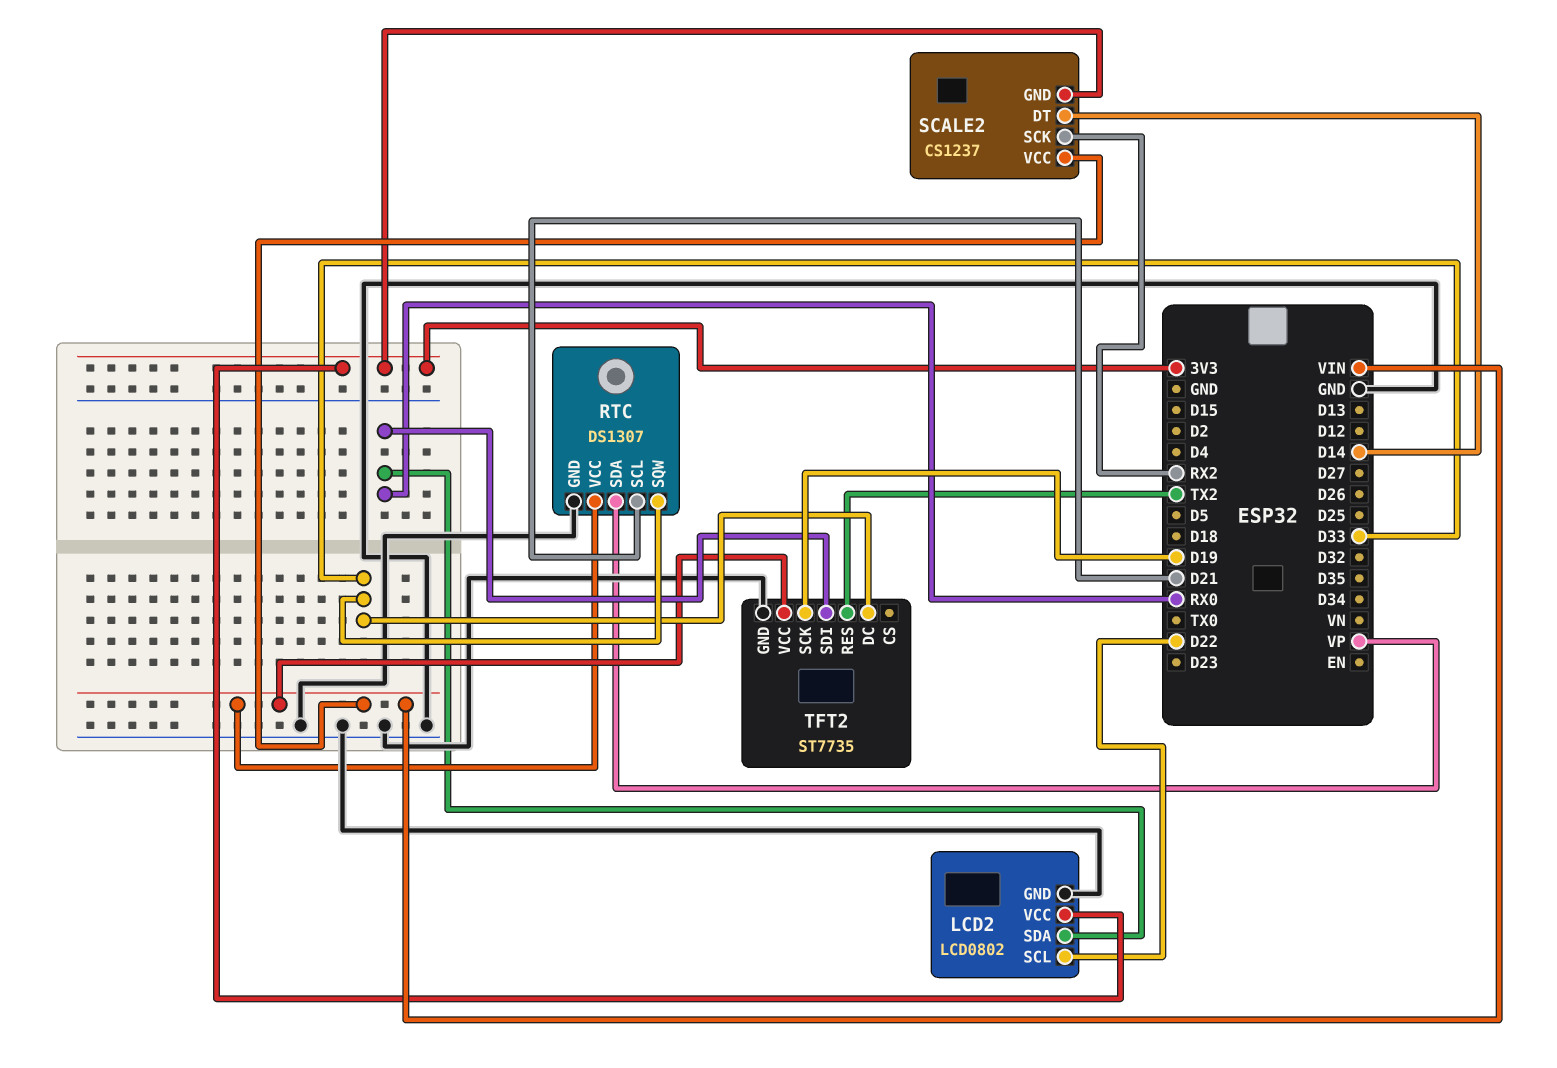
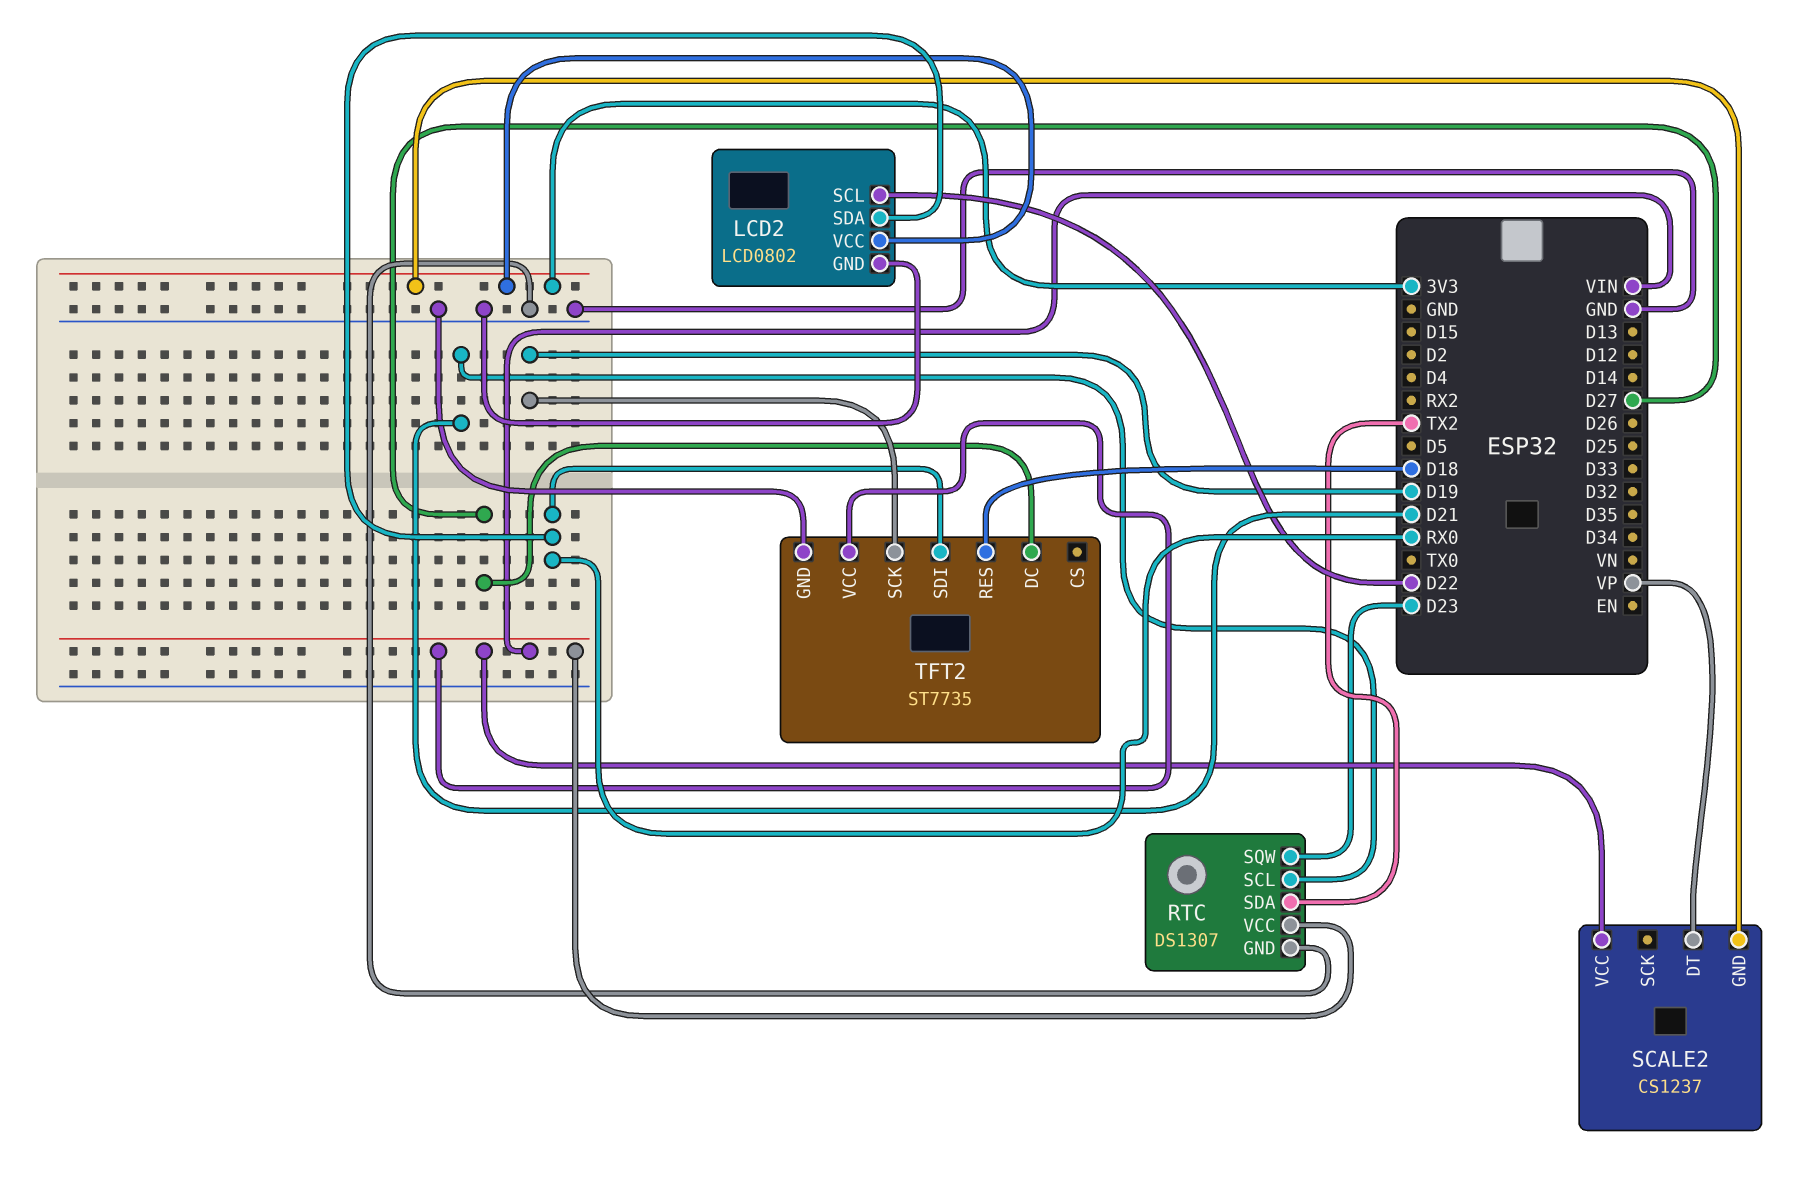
RTC pin SDA: VP -> TX2
RTC pin SQW: D33 -> D23
SCALE2 pin DT: D14 -> VP
SCALE2 pin SCK: RX2 -> none
TFT2 pin DC: D33 -> D27
TFT2 pin RES: TX2 -> D18

